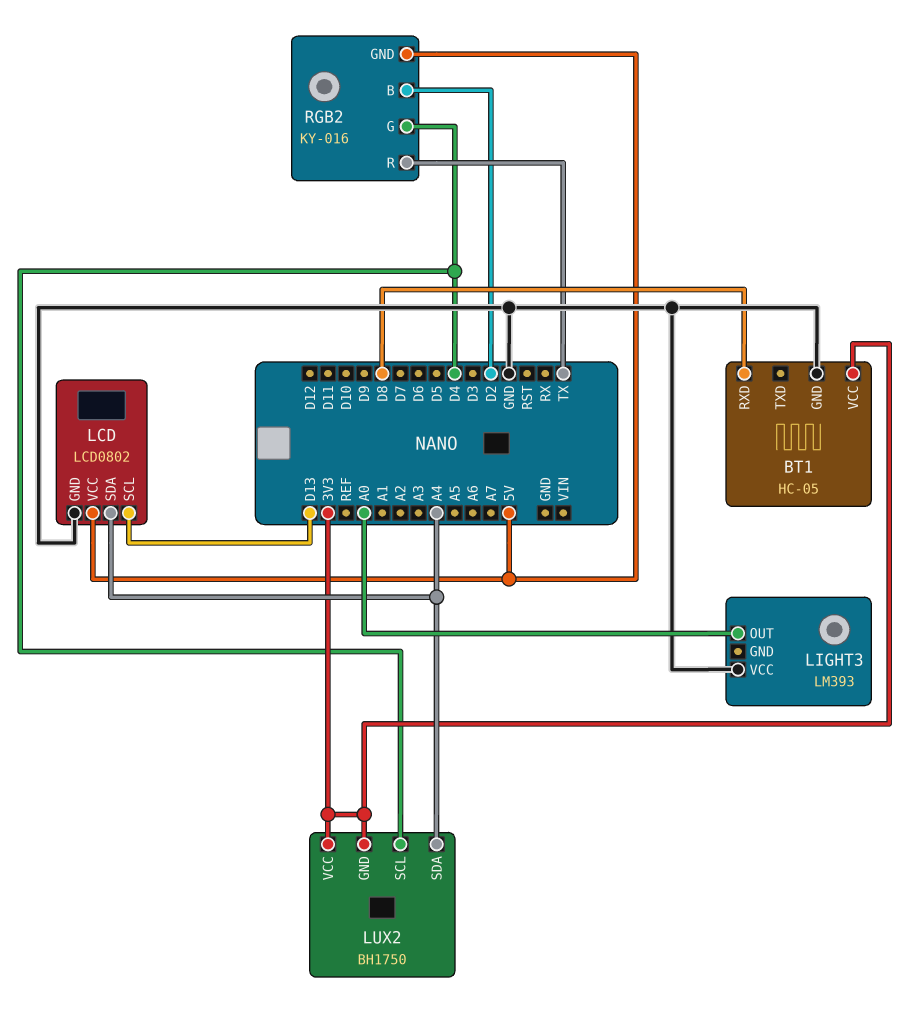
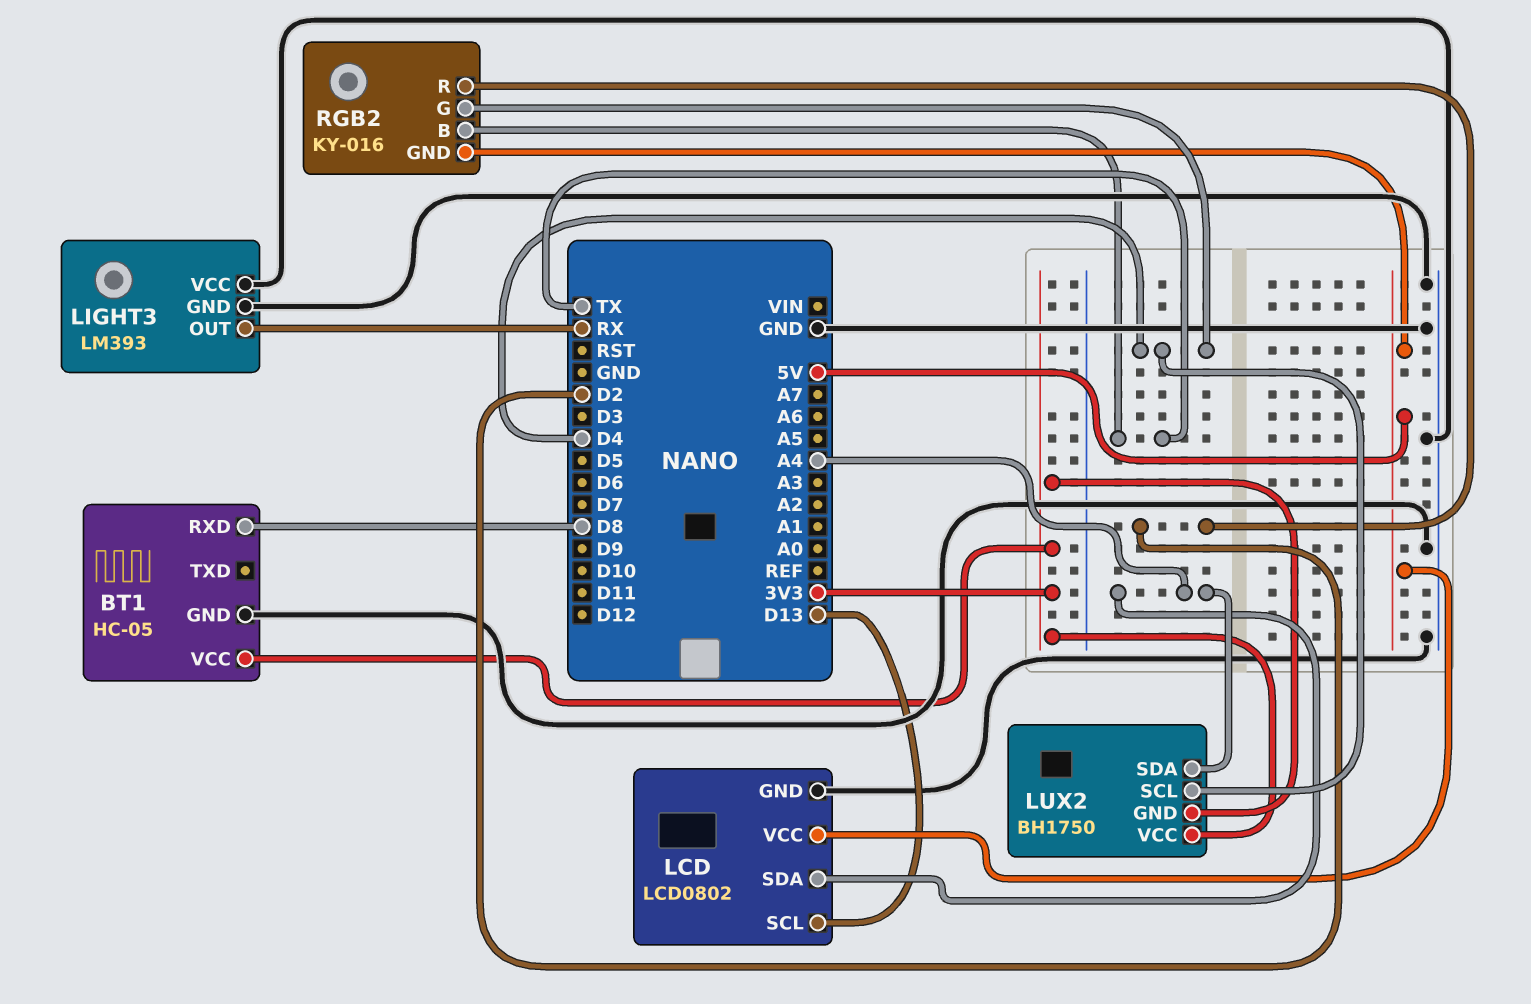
LIGHT3 pin GND: none -> GND
LIGHT3 pin OUT: A0 -> RX
RGB2 pin B: D2 -> TX
RGB2 pin R: TX -> D2

